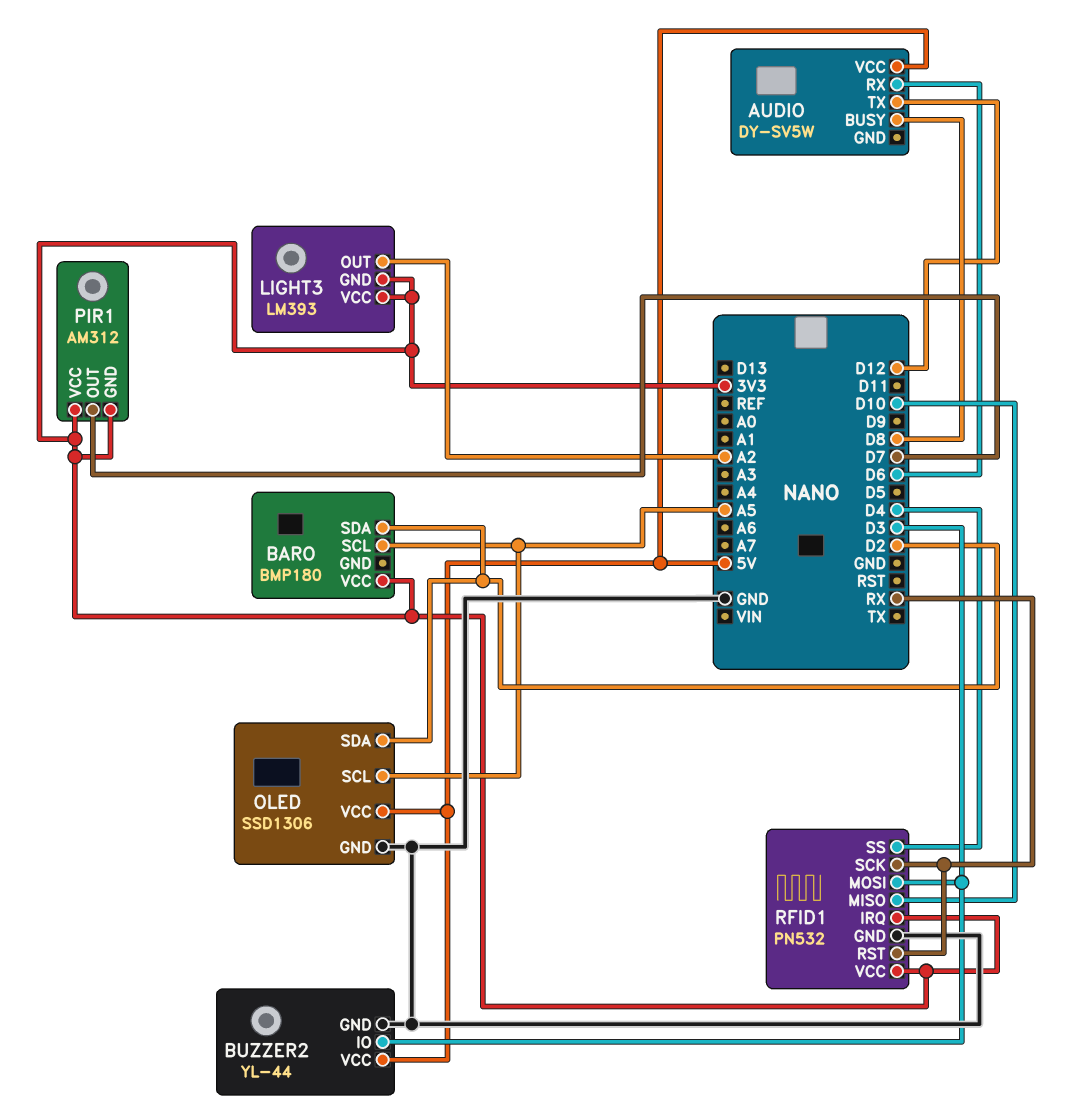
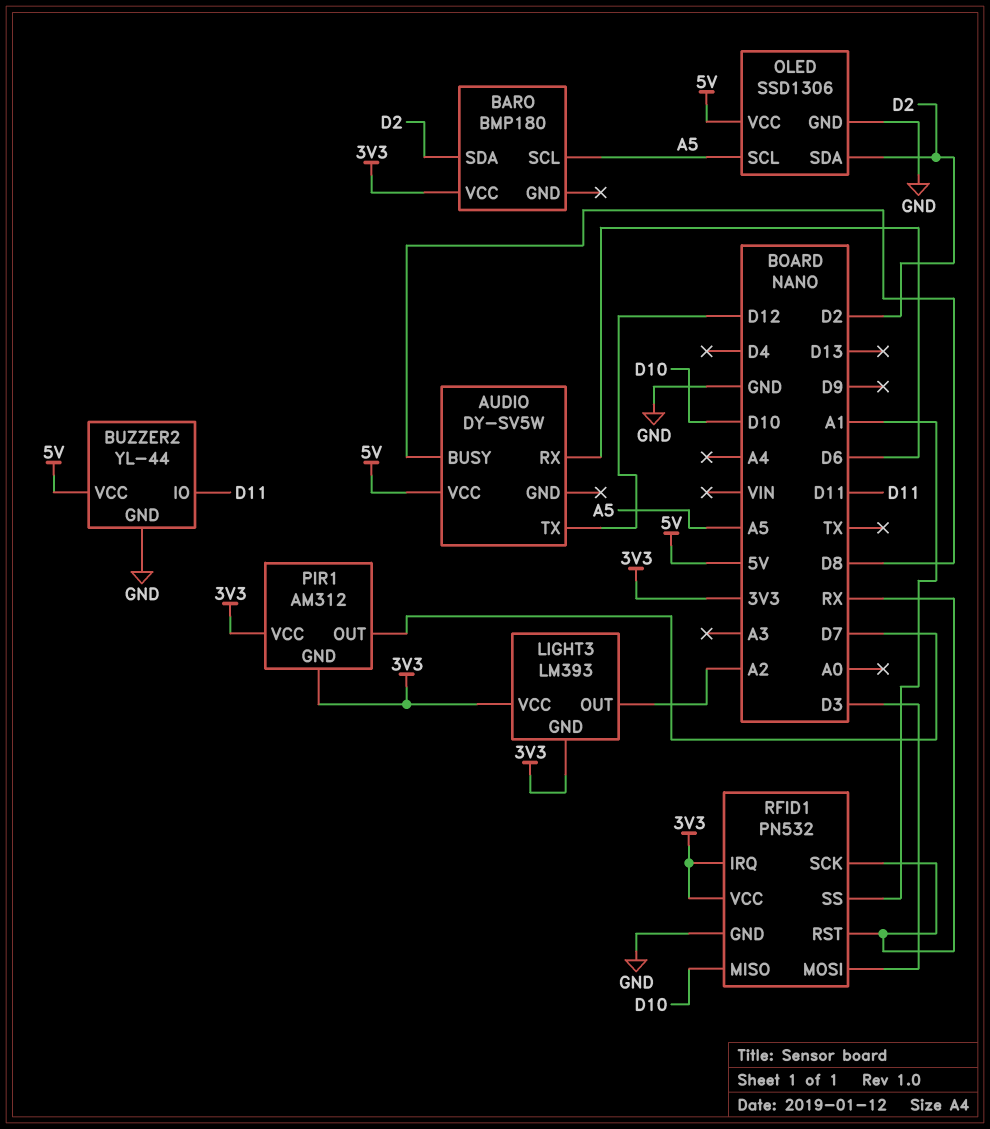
BUZZER2 pin IO: D3 -> D11
RFID1 pin SS: D4 -> A1

